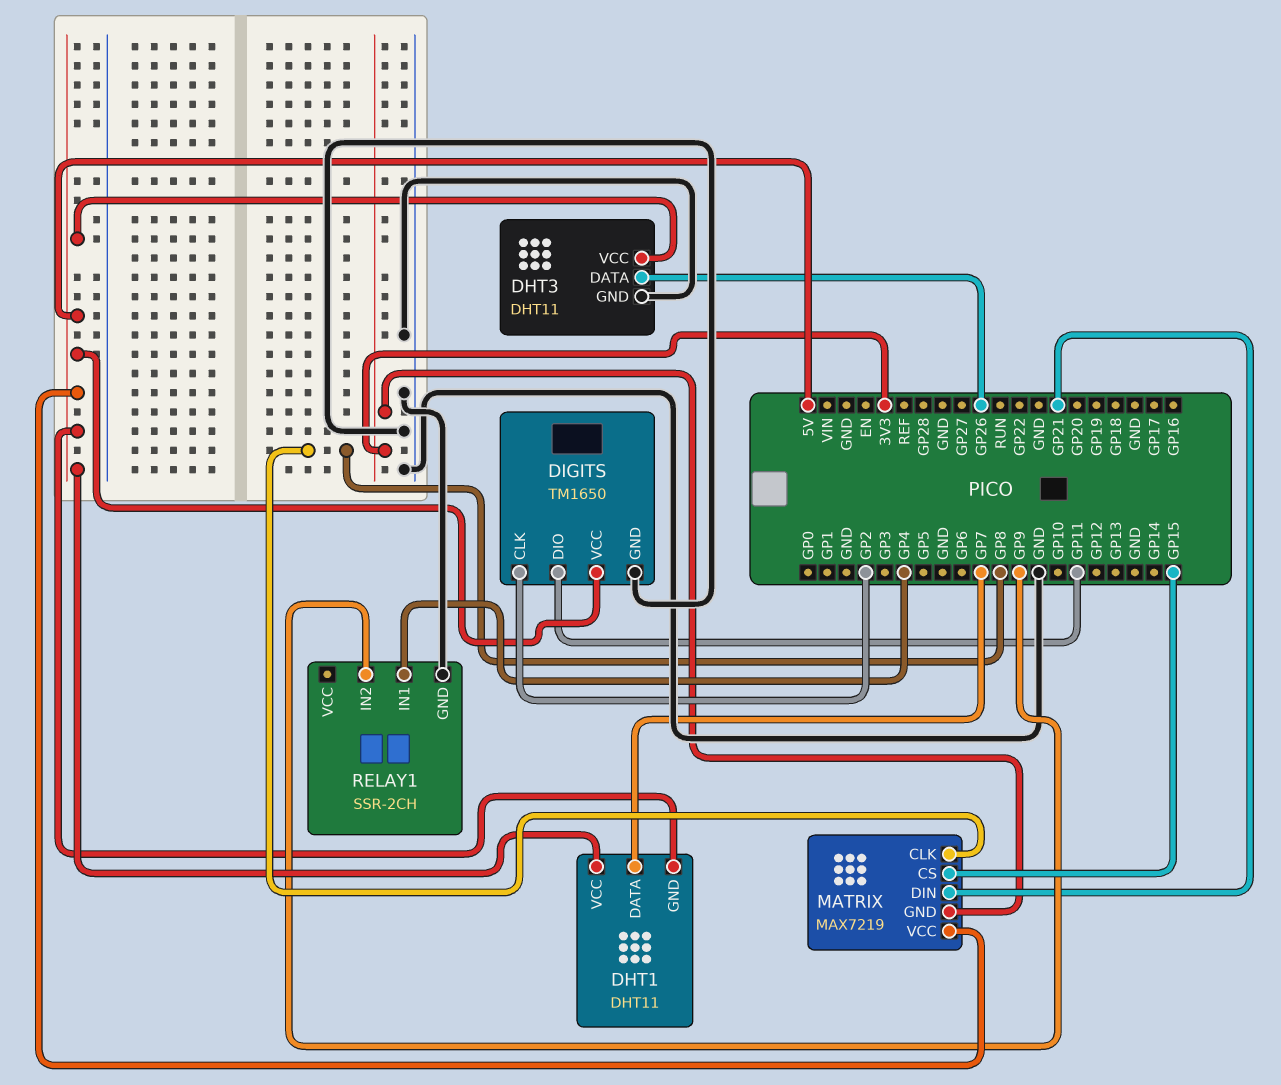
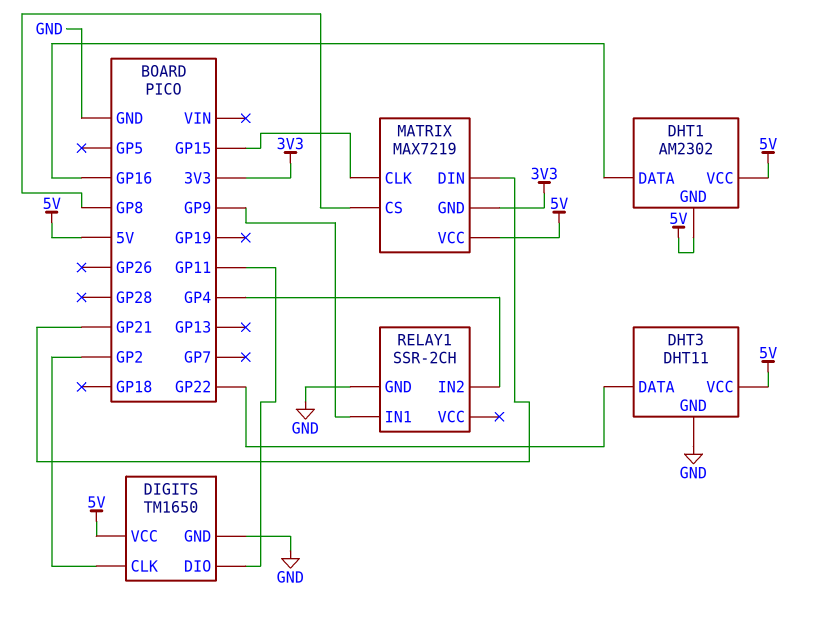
DHT1: DHT11 -> AM2302
DHT1 pin DATA: GP7 -> GP16
DHT3 pin DATA: GP26 -> GP22
MATRIX pin CLK: GP8 -> GP15
MATRIX pin CS: GP15 -> GP8
RELAY1 pin IN1: GP4 -> GP9
RELAY1 pin IN2: GP9 -> GP4

